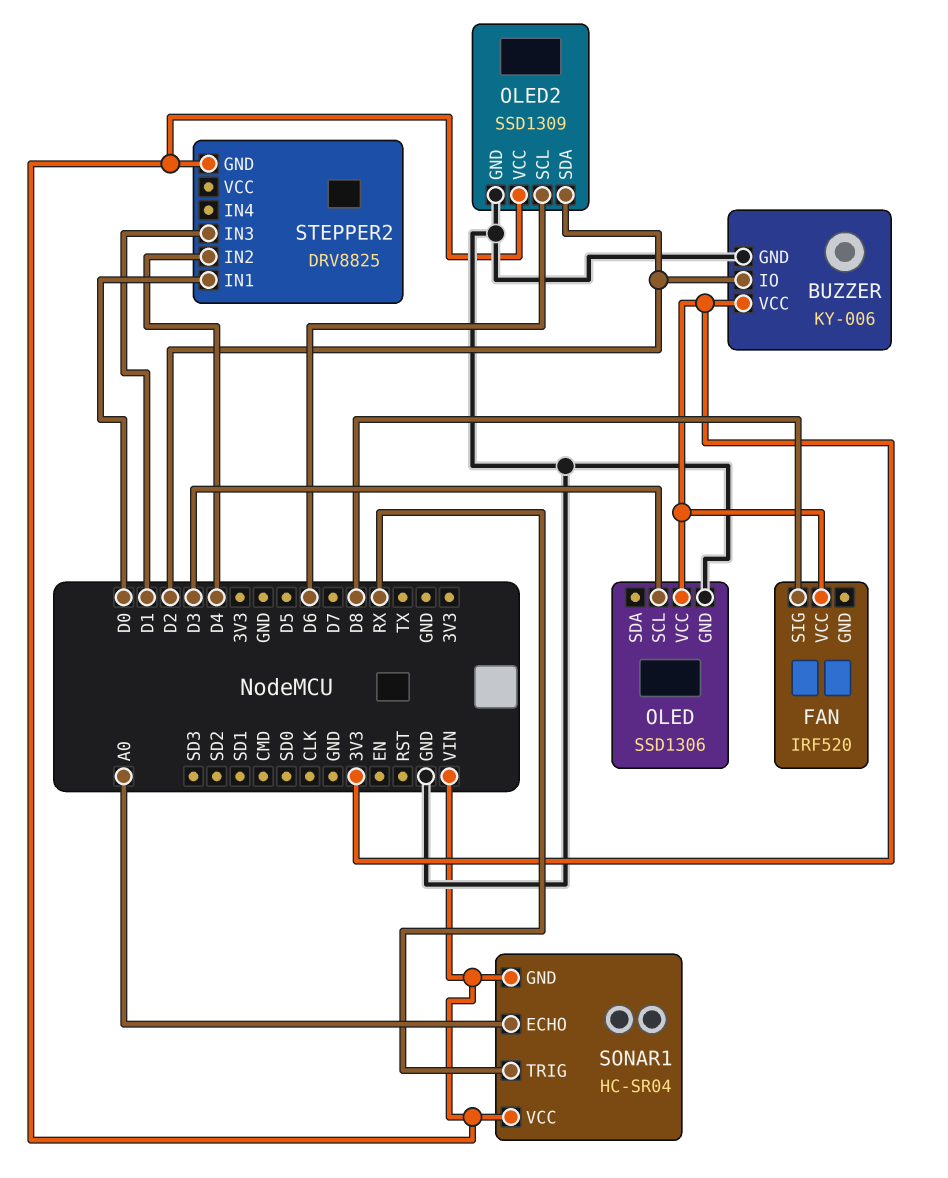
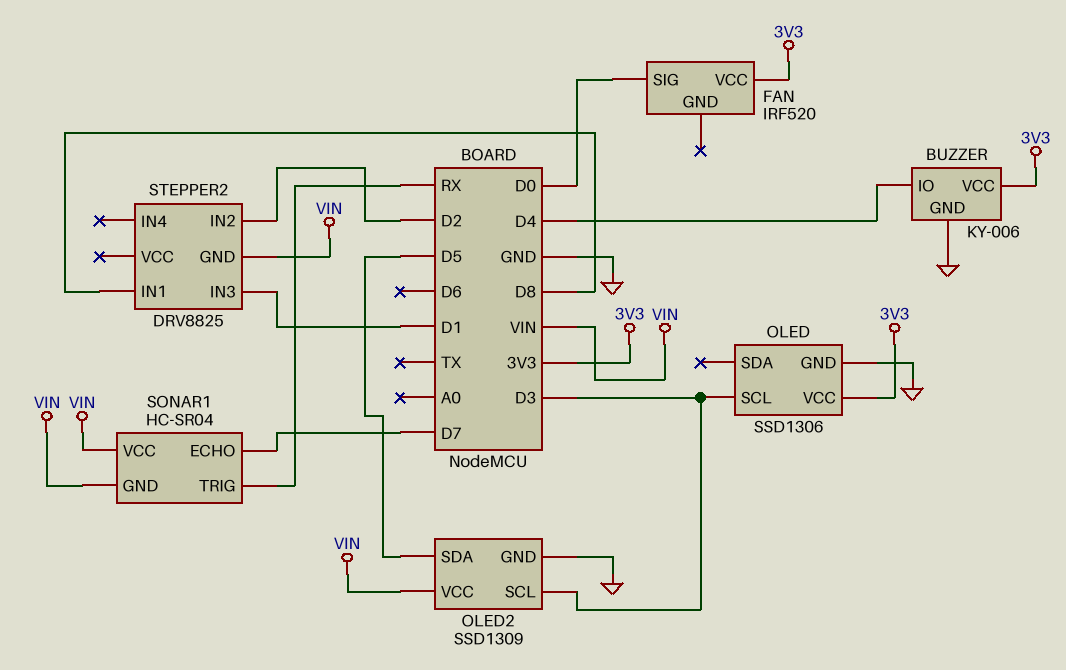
BUZZER pin IO: D2 -> D4
FAN pin SIG: D8 -> D0
OLED2 pin SCL: D6 -> D3
OLED2 pin SDA: D2 -> D5
SONAR1 pin ECHO: A0 -> D7
STEPPER2 pin IN1: D0 -> D8
STEPPER2 pin IN2: D4 -> D2

